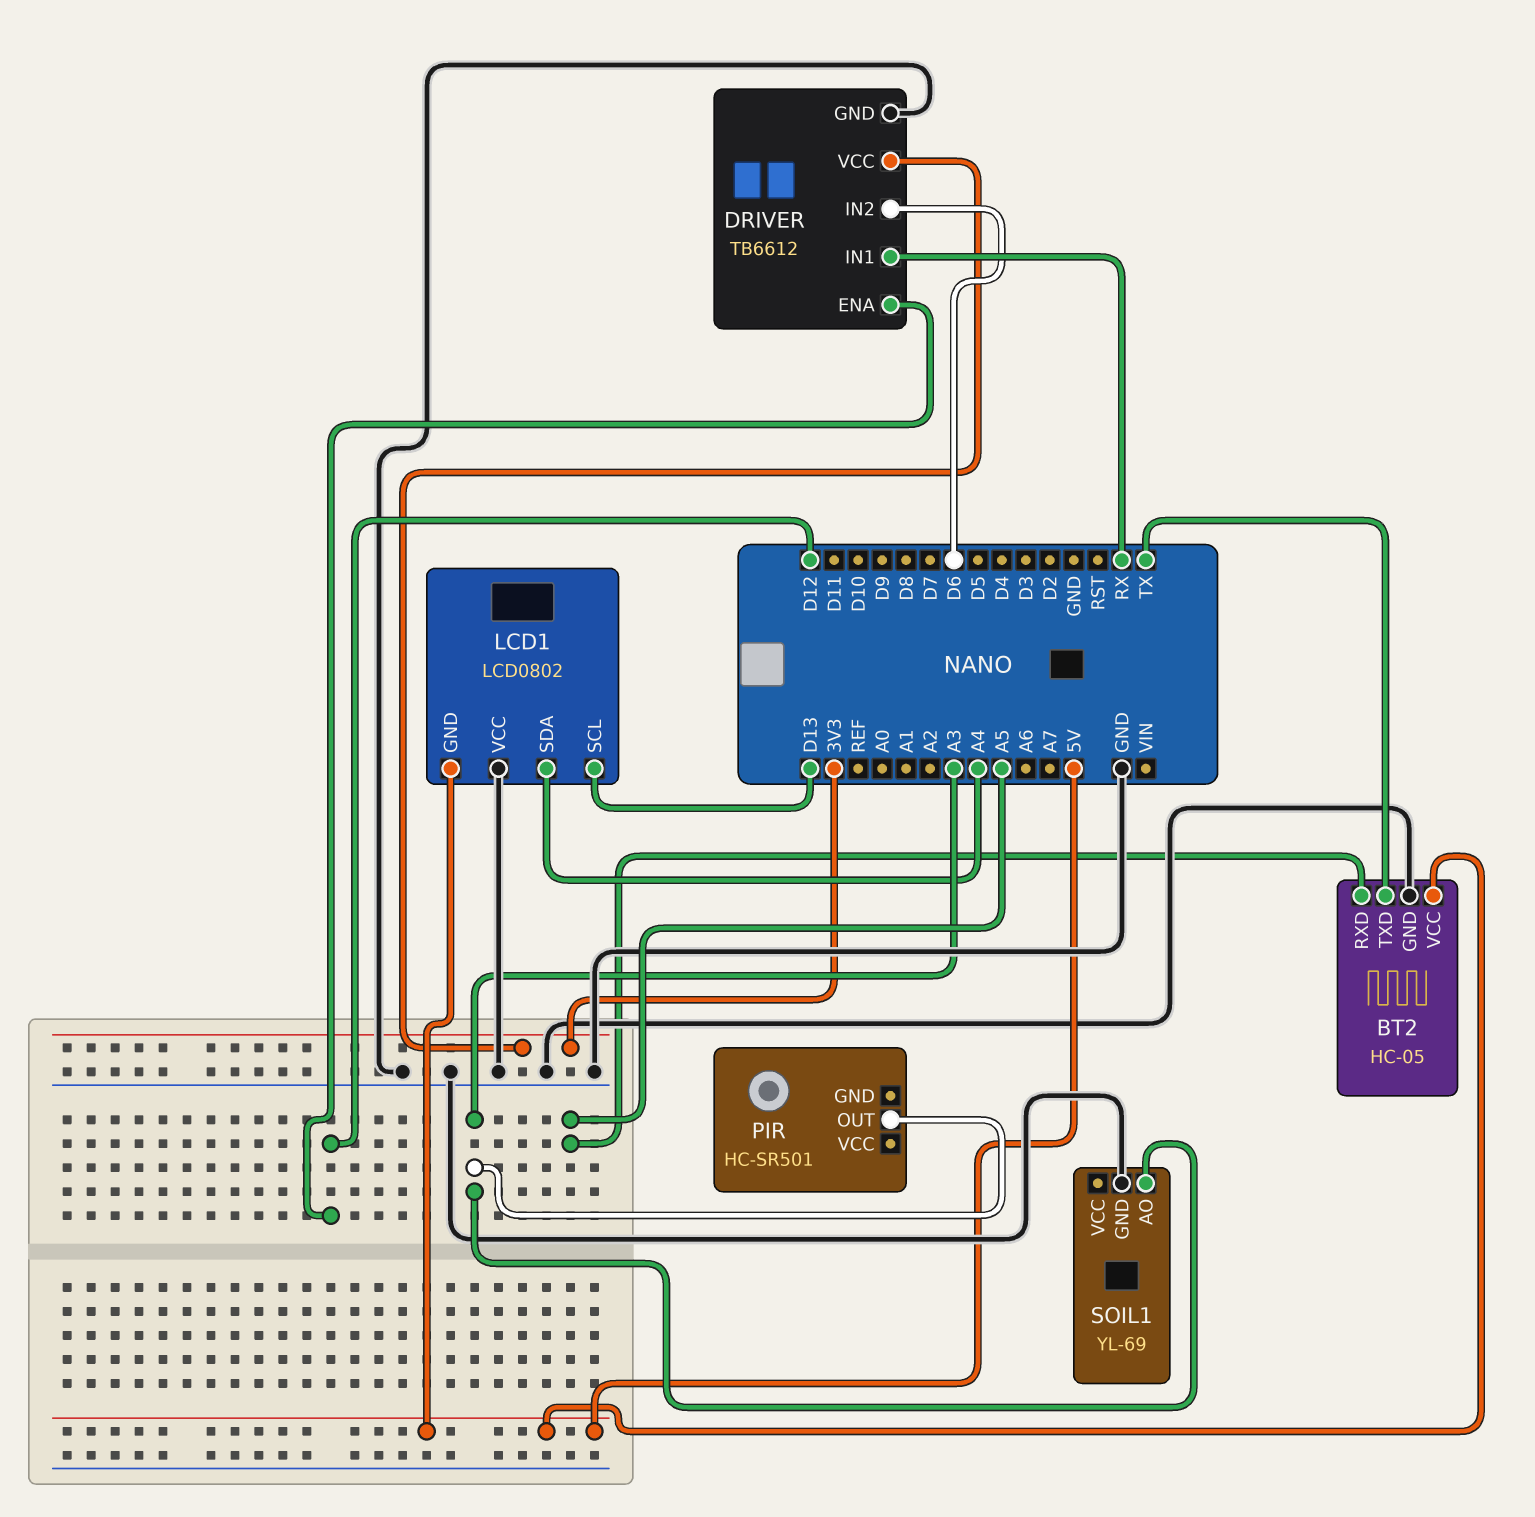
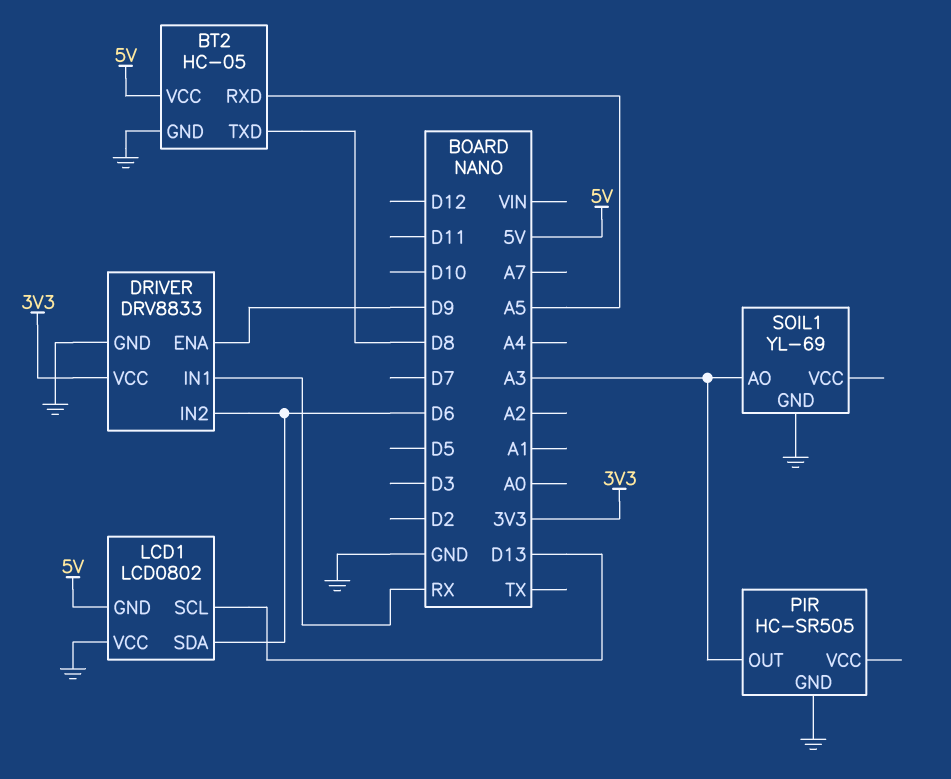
BT2 pin TXD: TX -> D8
DRIVER: TB6612 -> DRV8833
DRIVER pin ENA: D12 -> D9
LCD1 pin SDA: A4 -> D6
PIR: HC-SR501 -> HC-SR505
PIR pin GND: none -> GND

